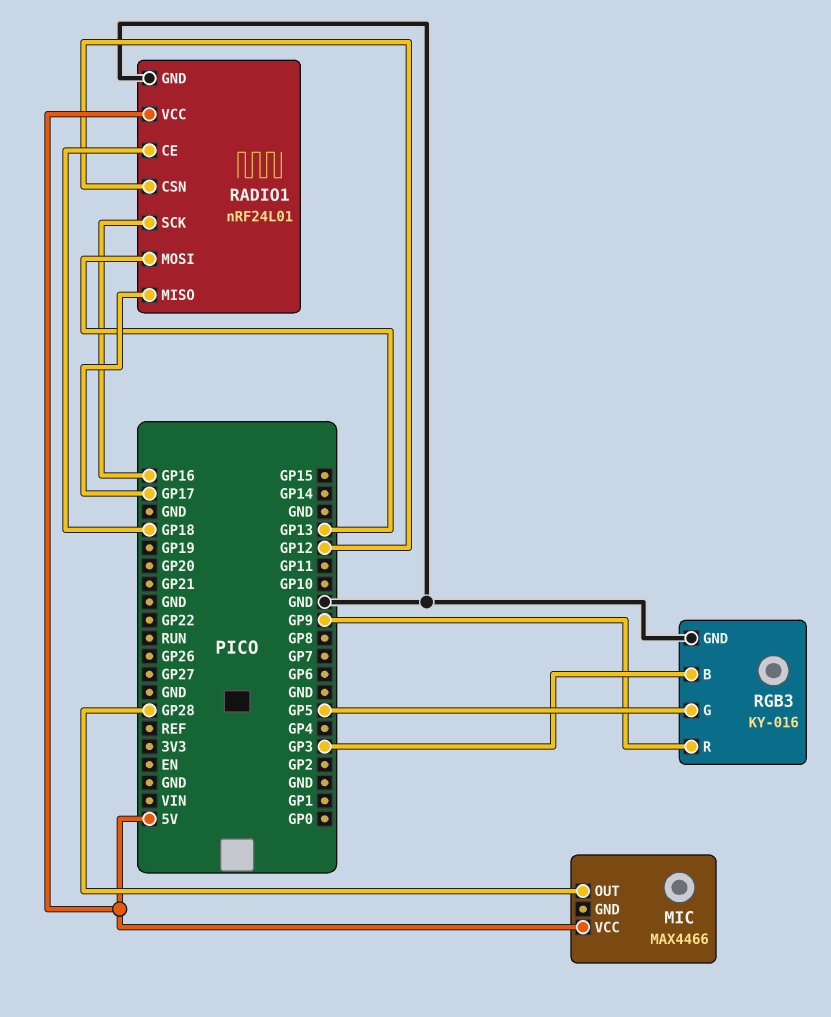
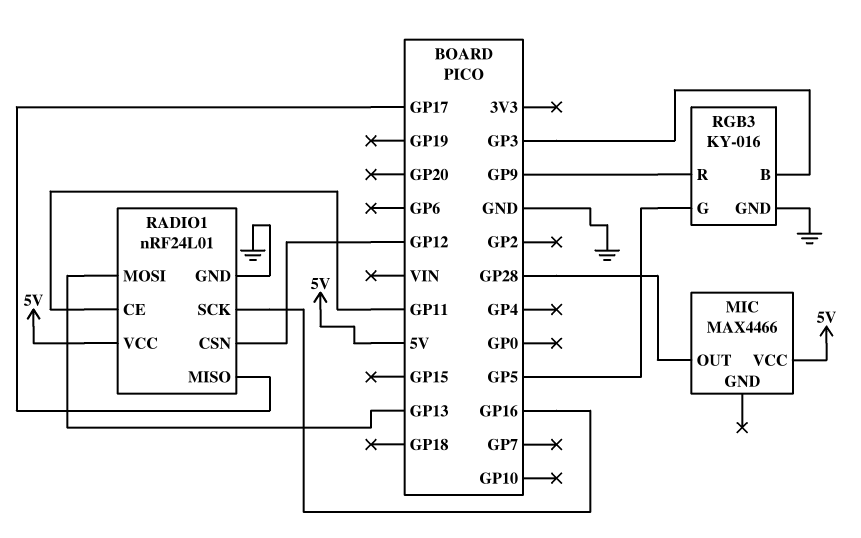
RADIO1 pin CE: GP18 -> GP11

